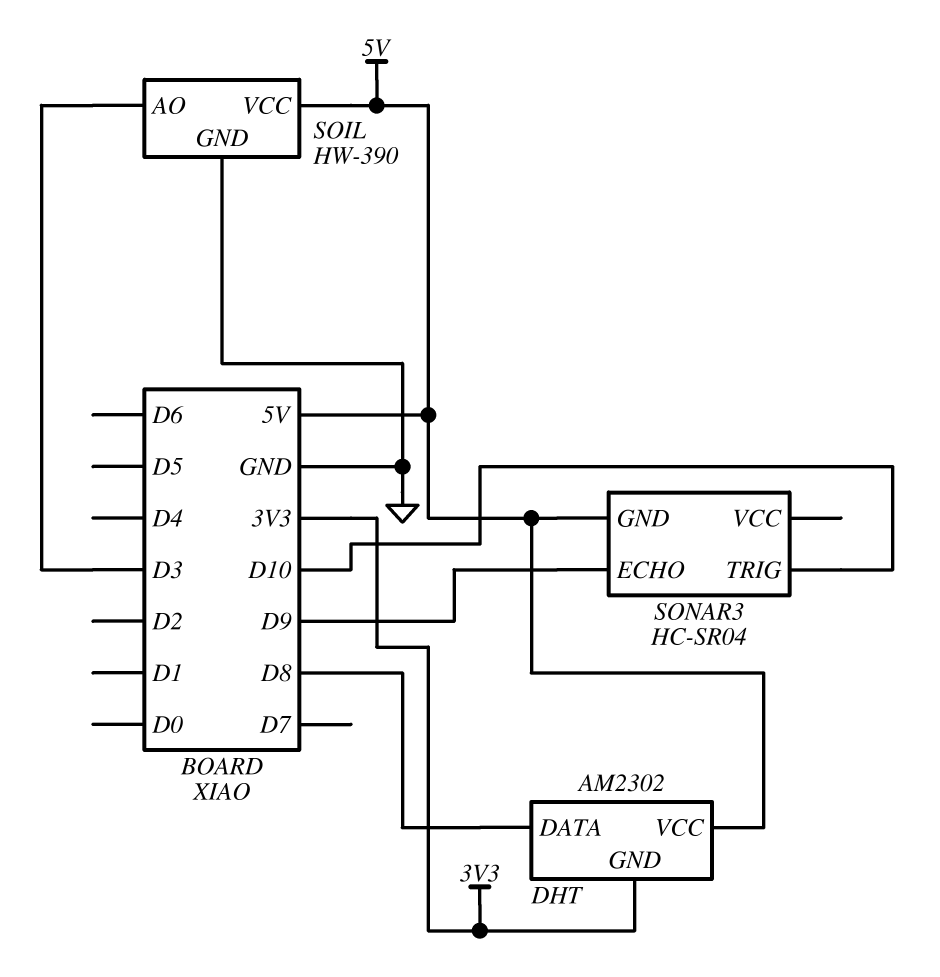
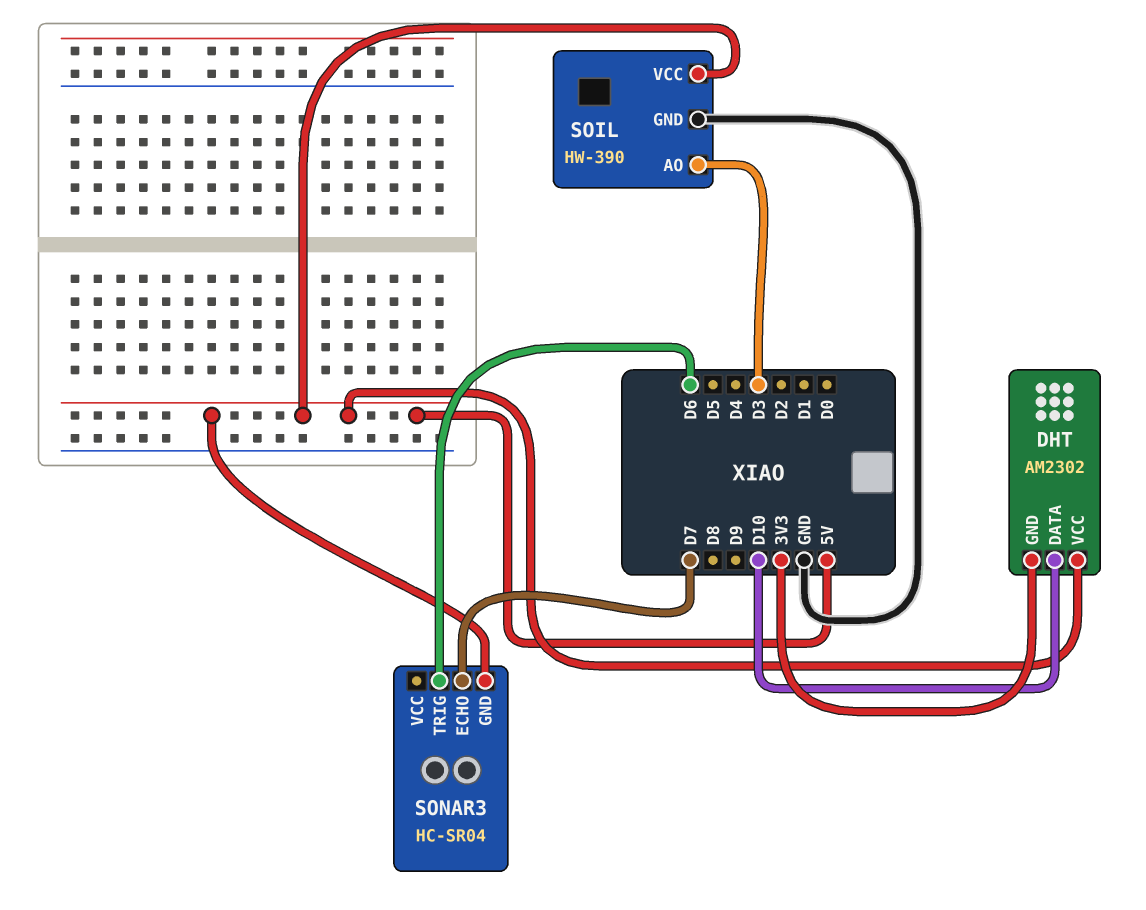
DHT pin DATA: D8 -> D10
SONAR3 pin ECHO: D9 -> D7
SONAR3 pin TRIG: D10 -> D6

